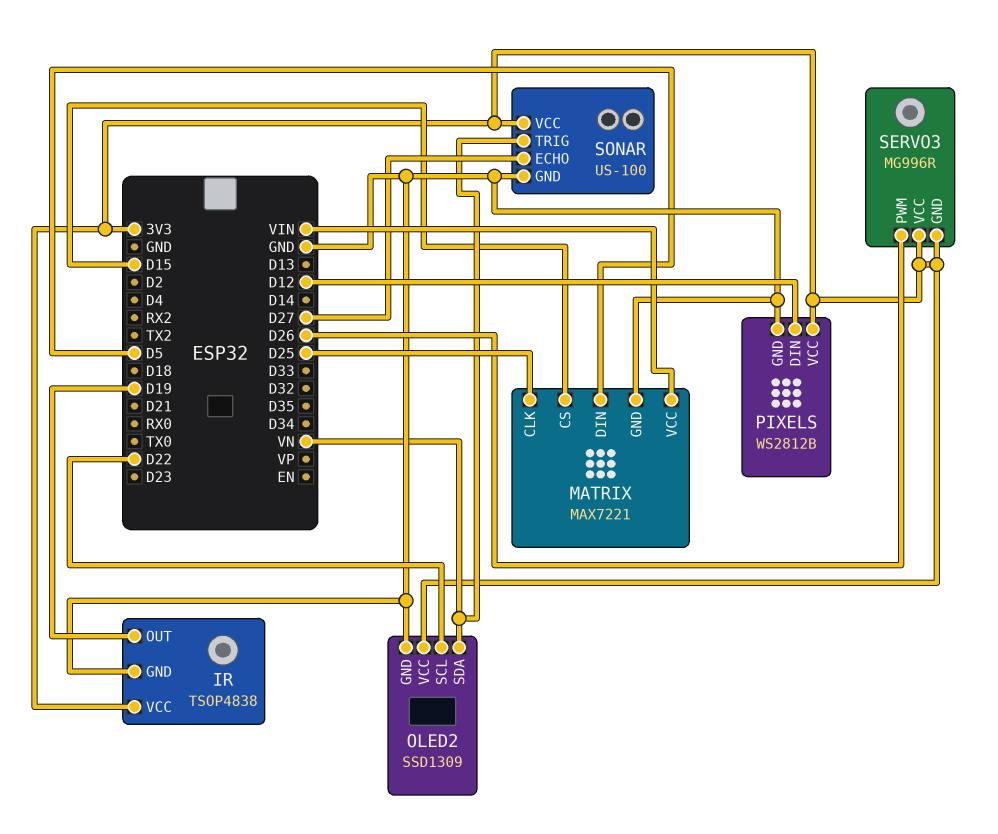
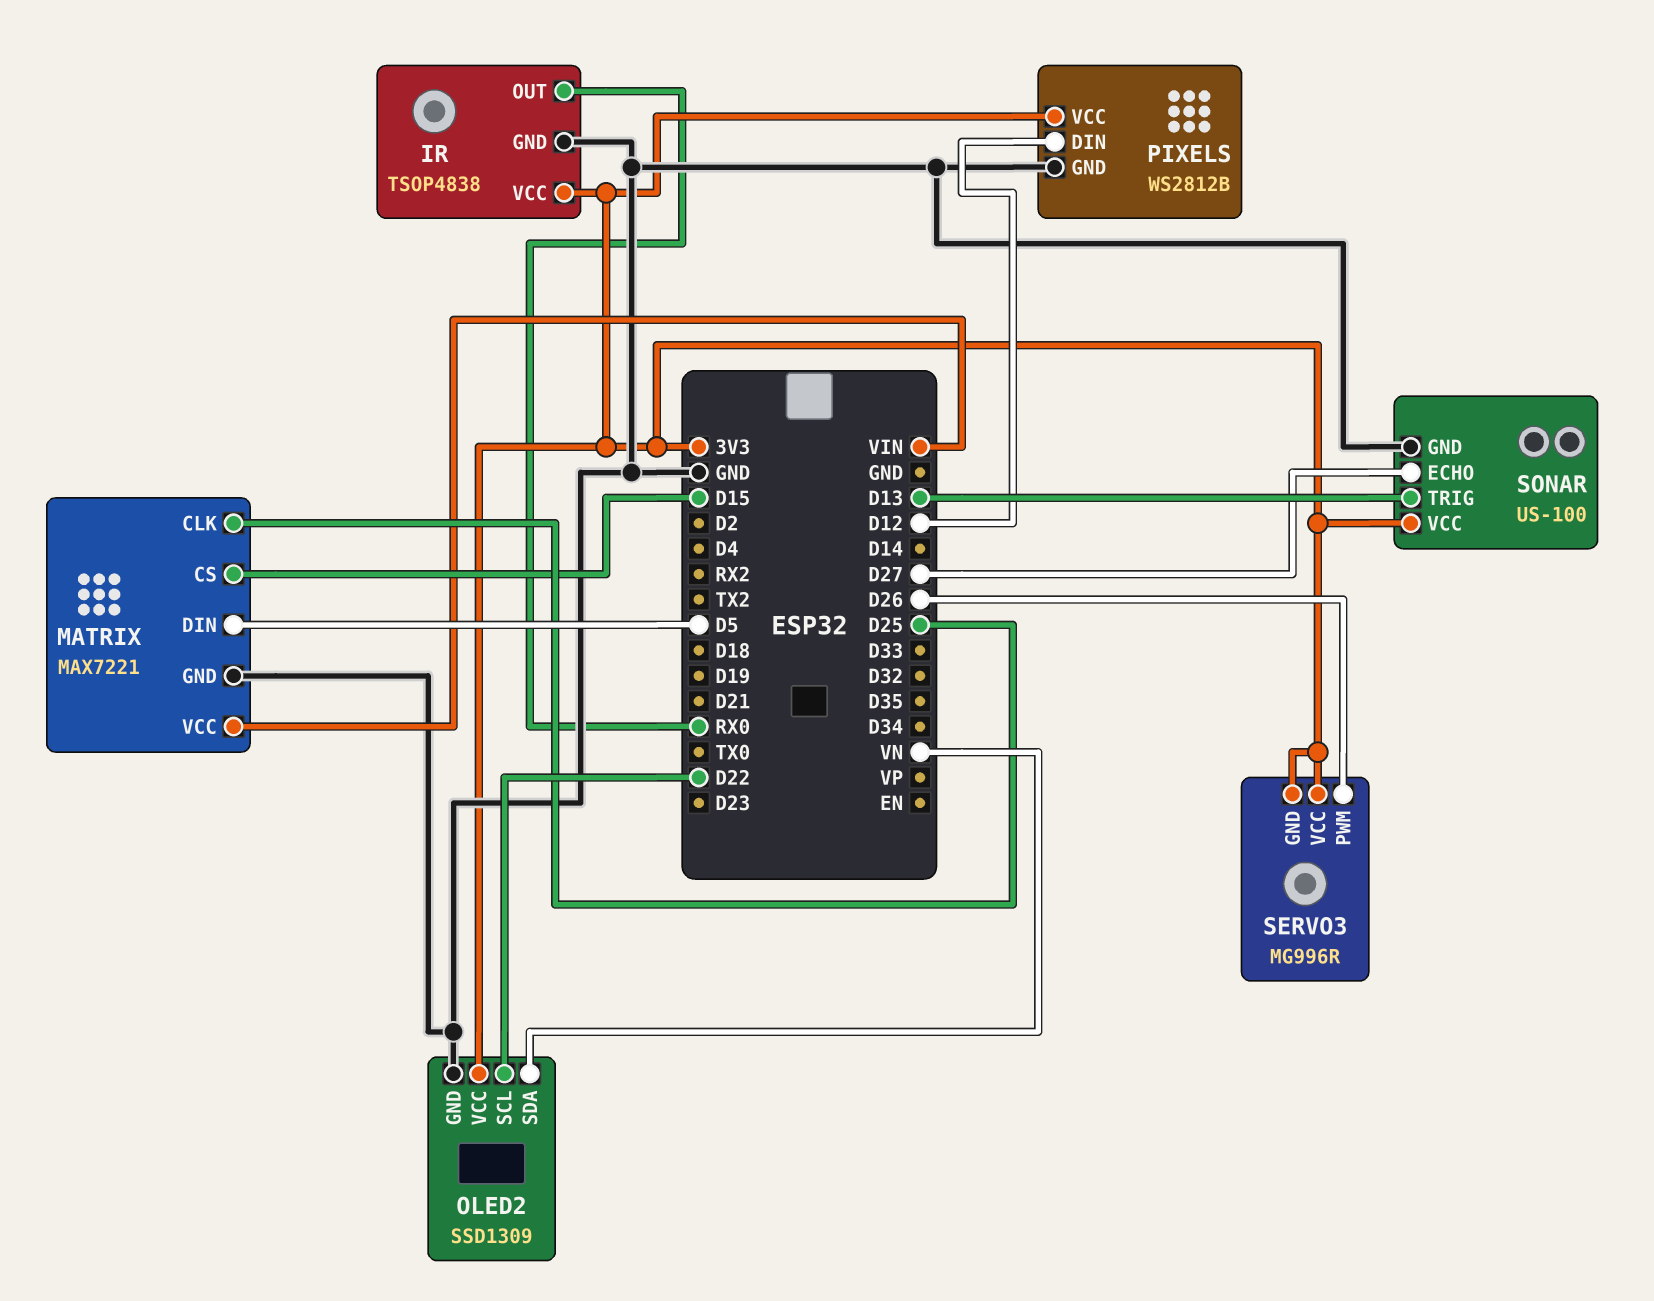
IR pin OUT: D19 -> RX0
SONAR pin TRIG: VN -> D13

